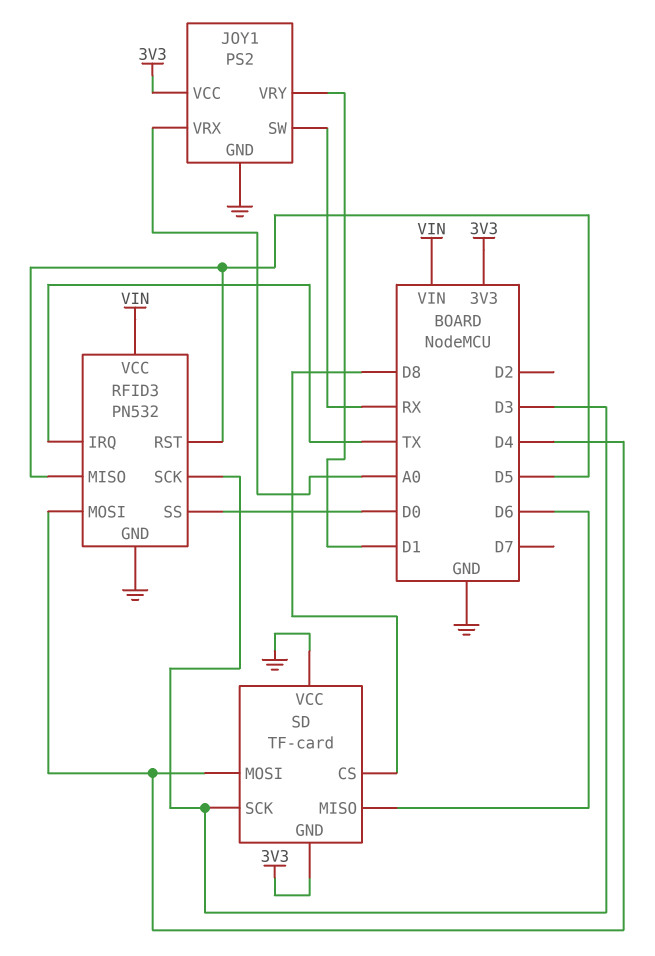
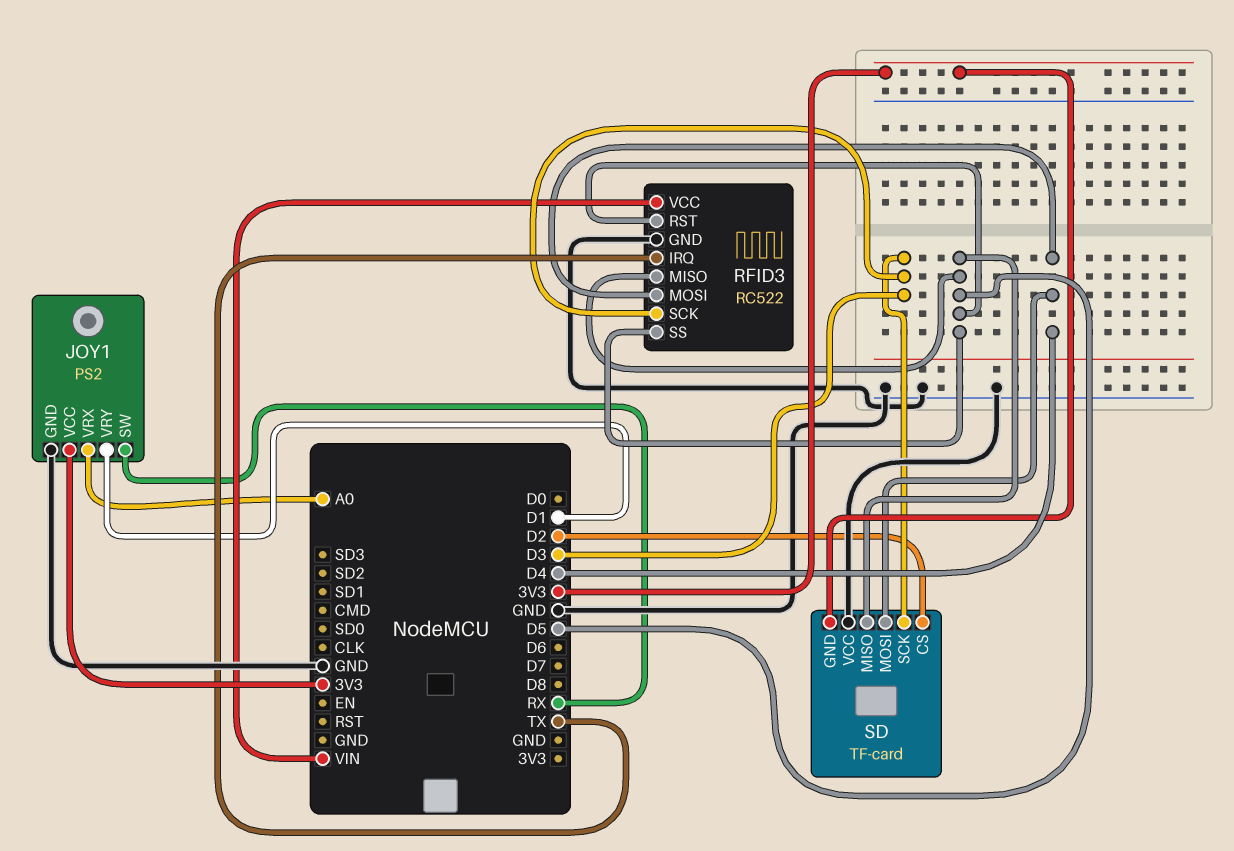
RFID3: PN532 -> RC522
RFID3 pin SS: D0 -> D5
SD pin CS: D8 -> D2
SD pin MISO: D6 -> D5

